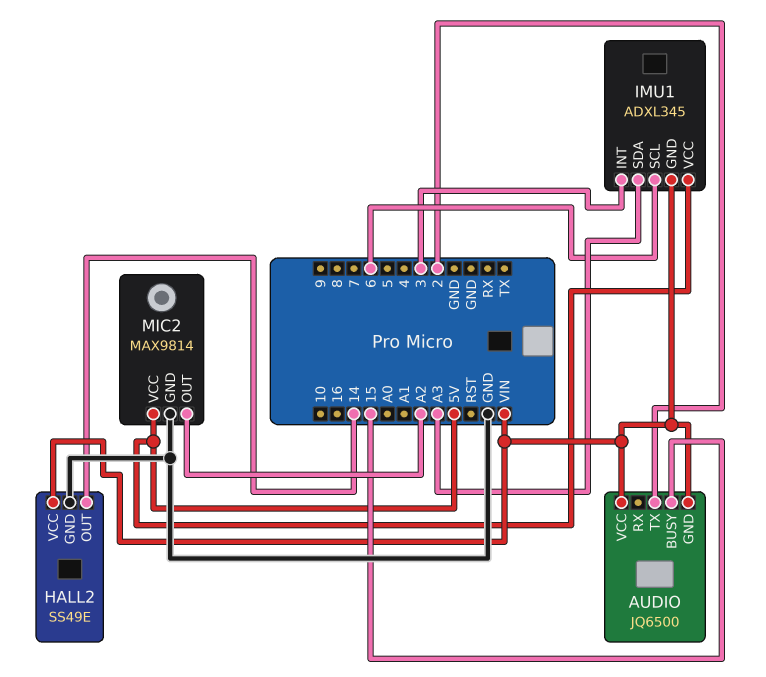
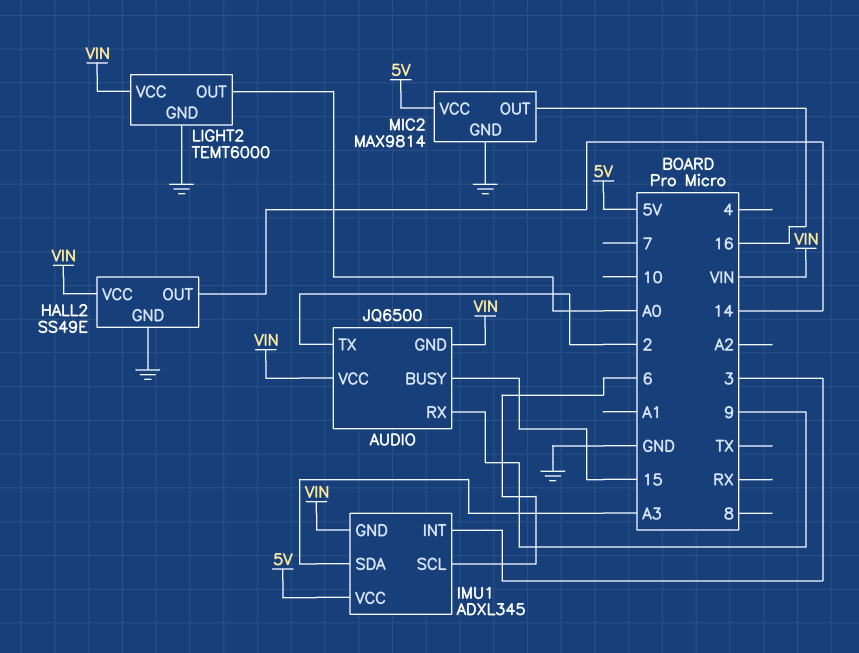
AUDIO pin RX: none -> 9
LIGHT2: none -> TEMT6000
LIGHT2 pin GND: none -> GND
LIGHT2 pin OUT: none -> A0
LIGHT2 pin VCC: none -> VIN
MIC2 pin OUT: A2 -> 16

